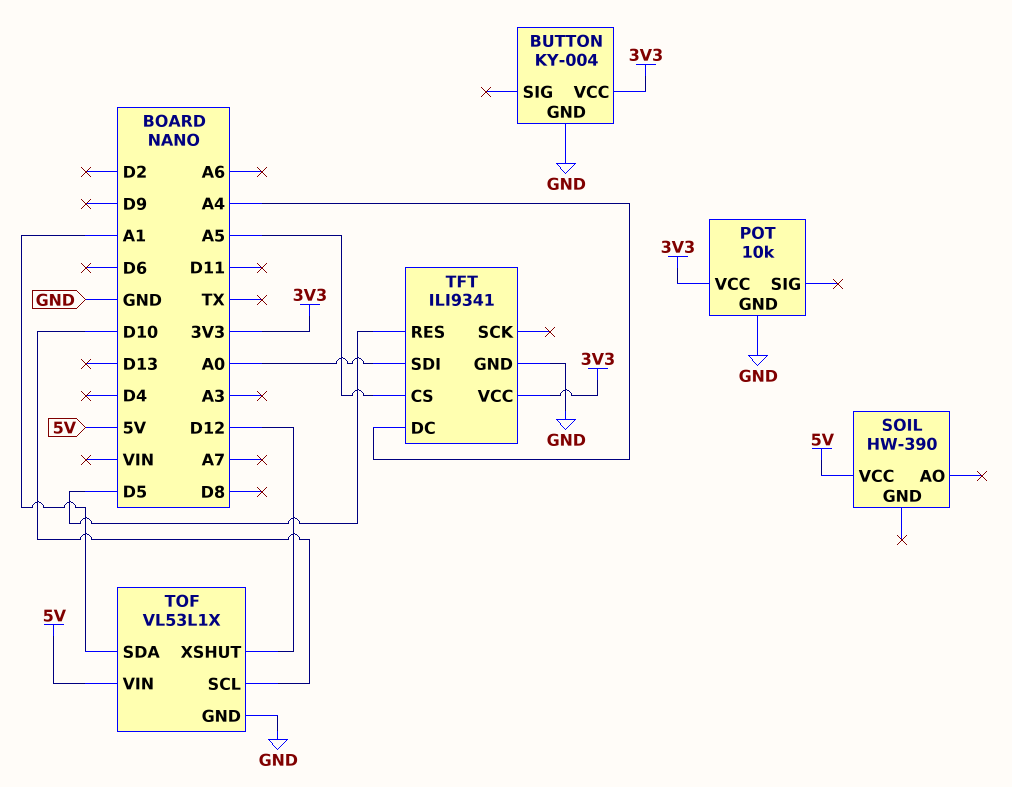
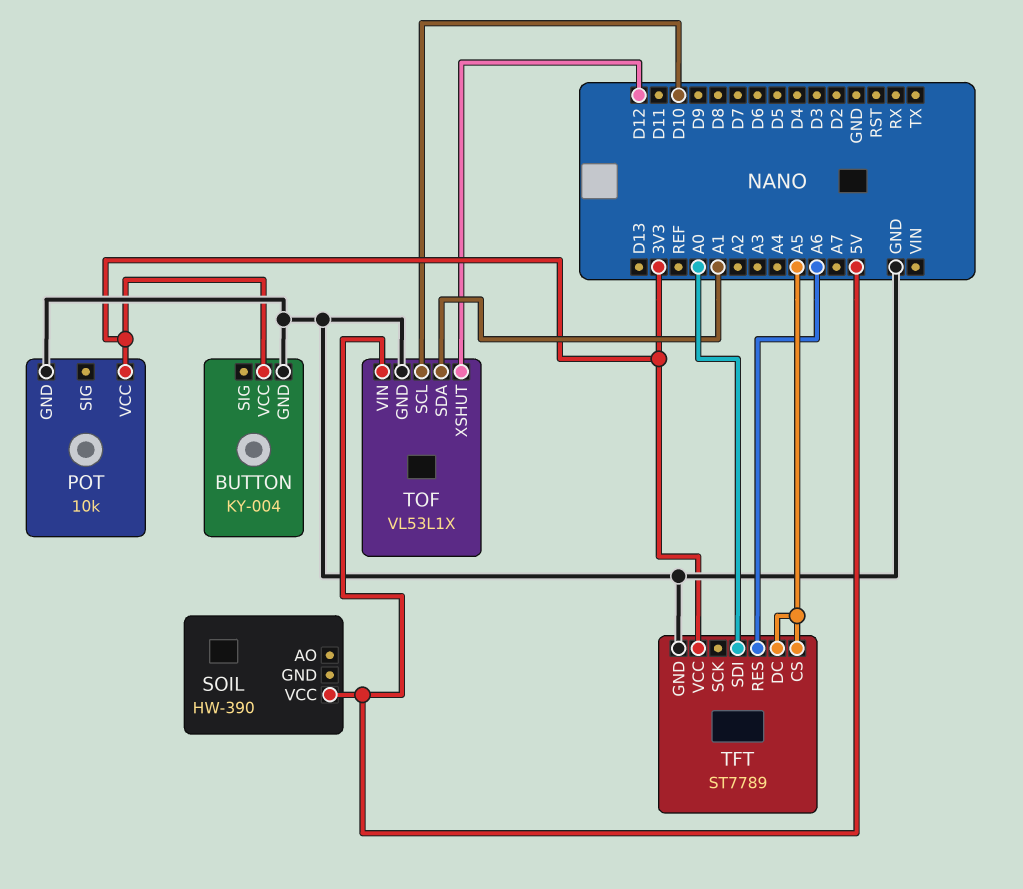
TFT: ILI9341 -> ST7789
TFT pin DC: A4 -> A5
TFT pin RES: D5 -> A6

